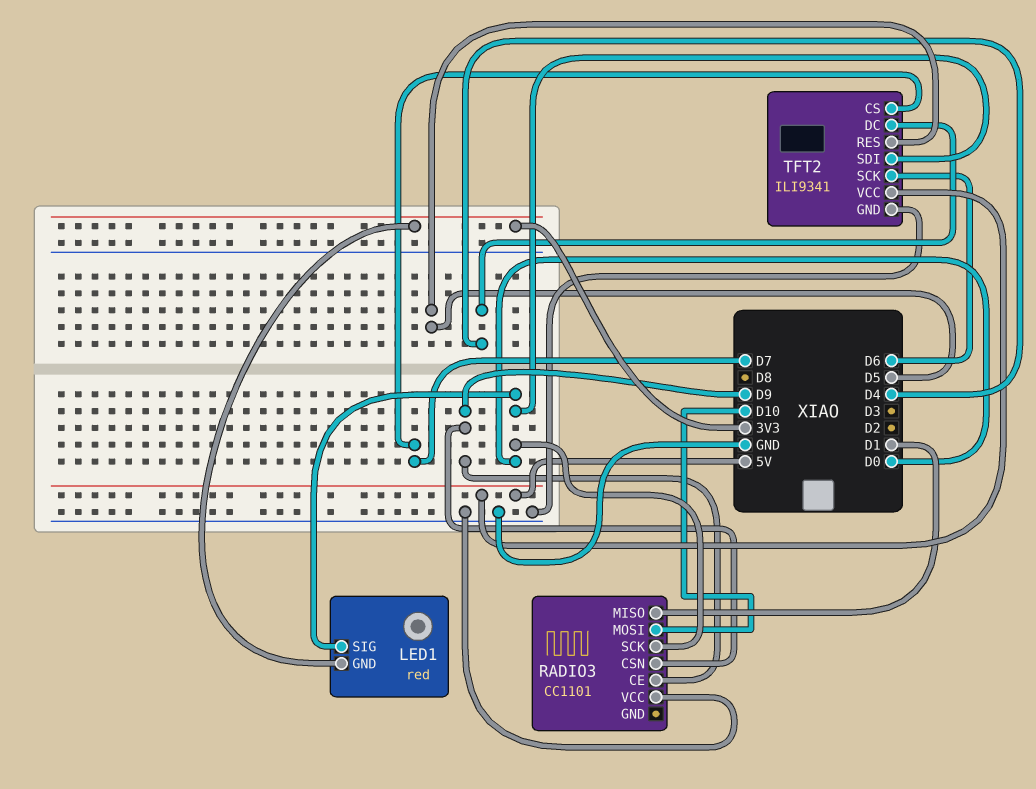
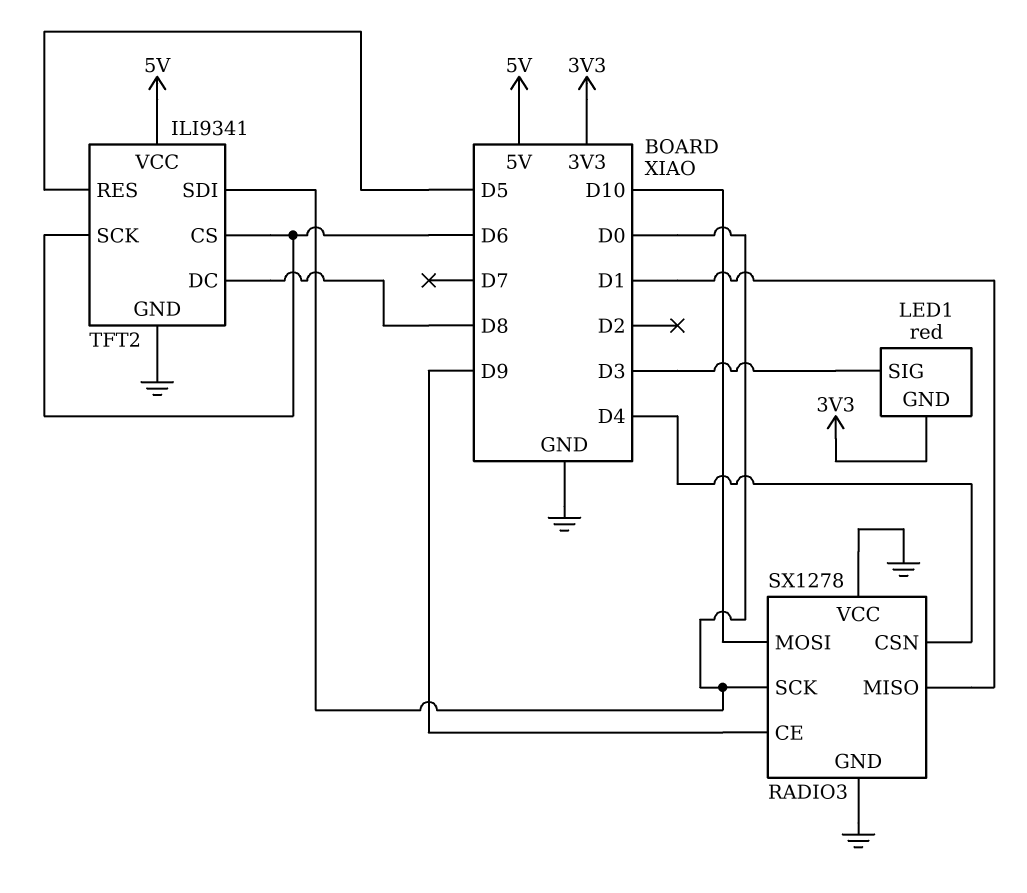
LED1 pin SIG: D0 -> D3
RADIO3: CC1101 -> SX1278
RADIO3 pin CSN: D9 -> D4
RADIO3 pin GND: none -> GND
TFT2 pin CS: D7 -> D6
TFT2 pin DC: D4 -> D8

